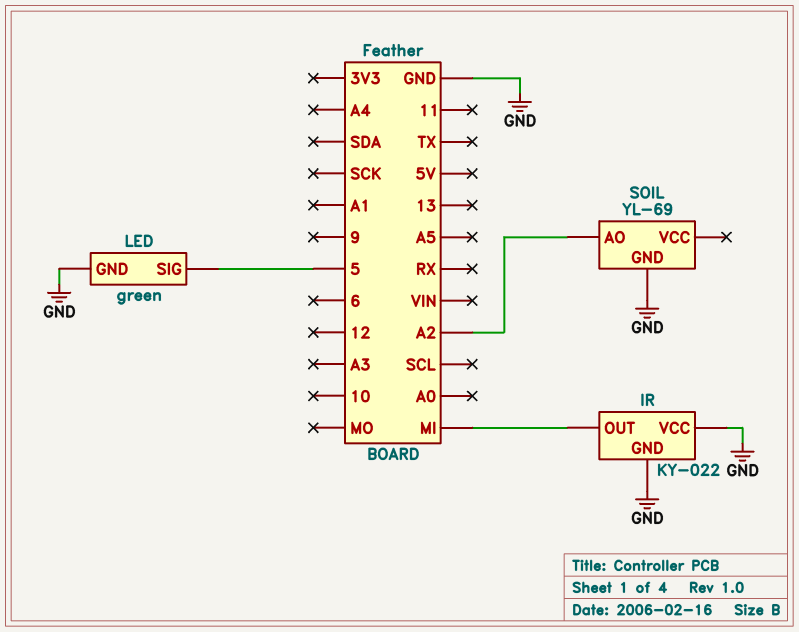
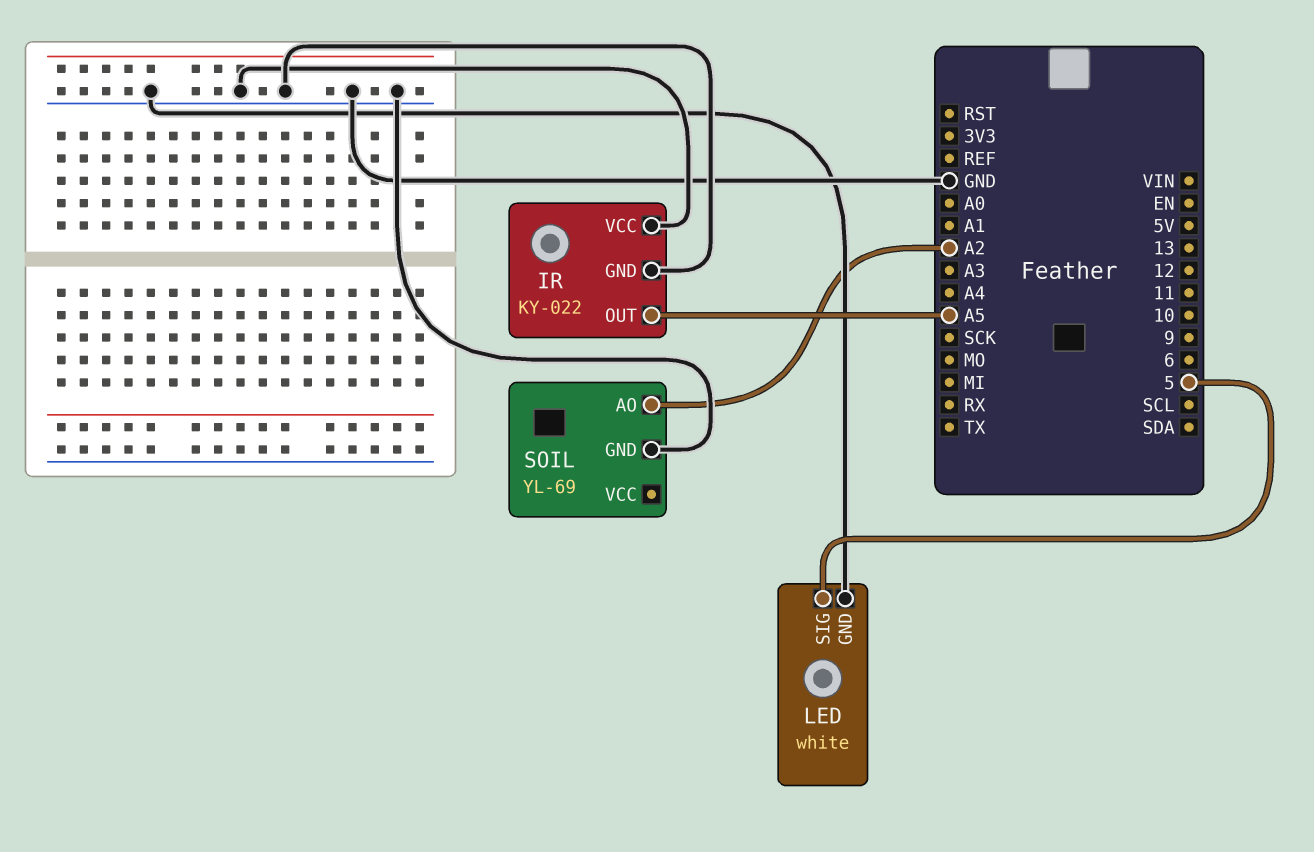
IR pin OUT: MI -> A5
LED: green -> white

